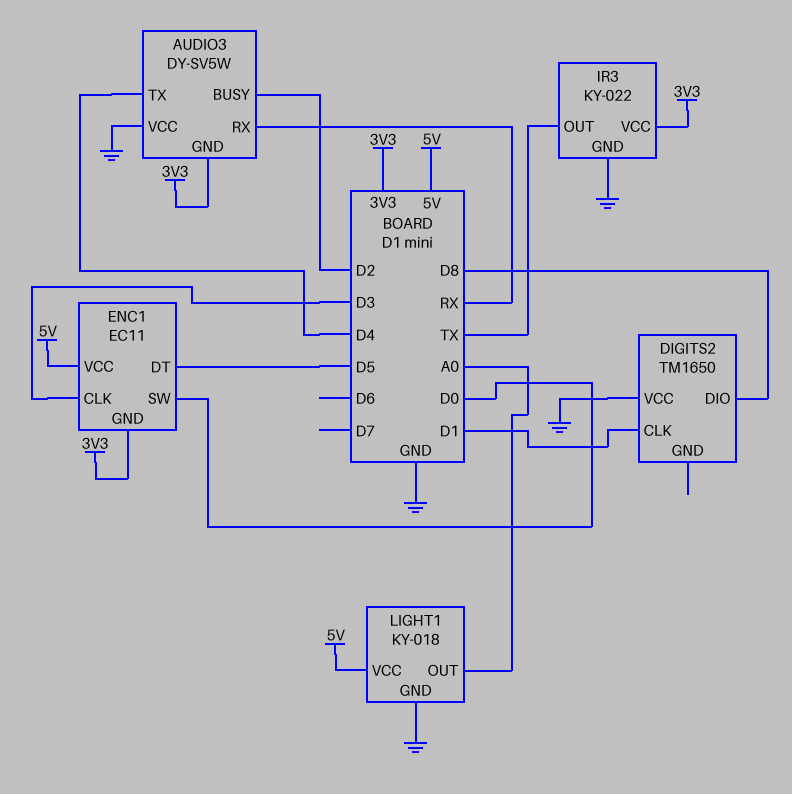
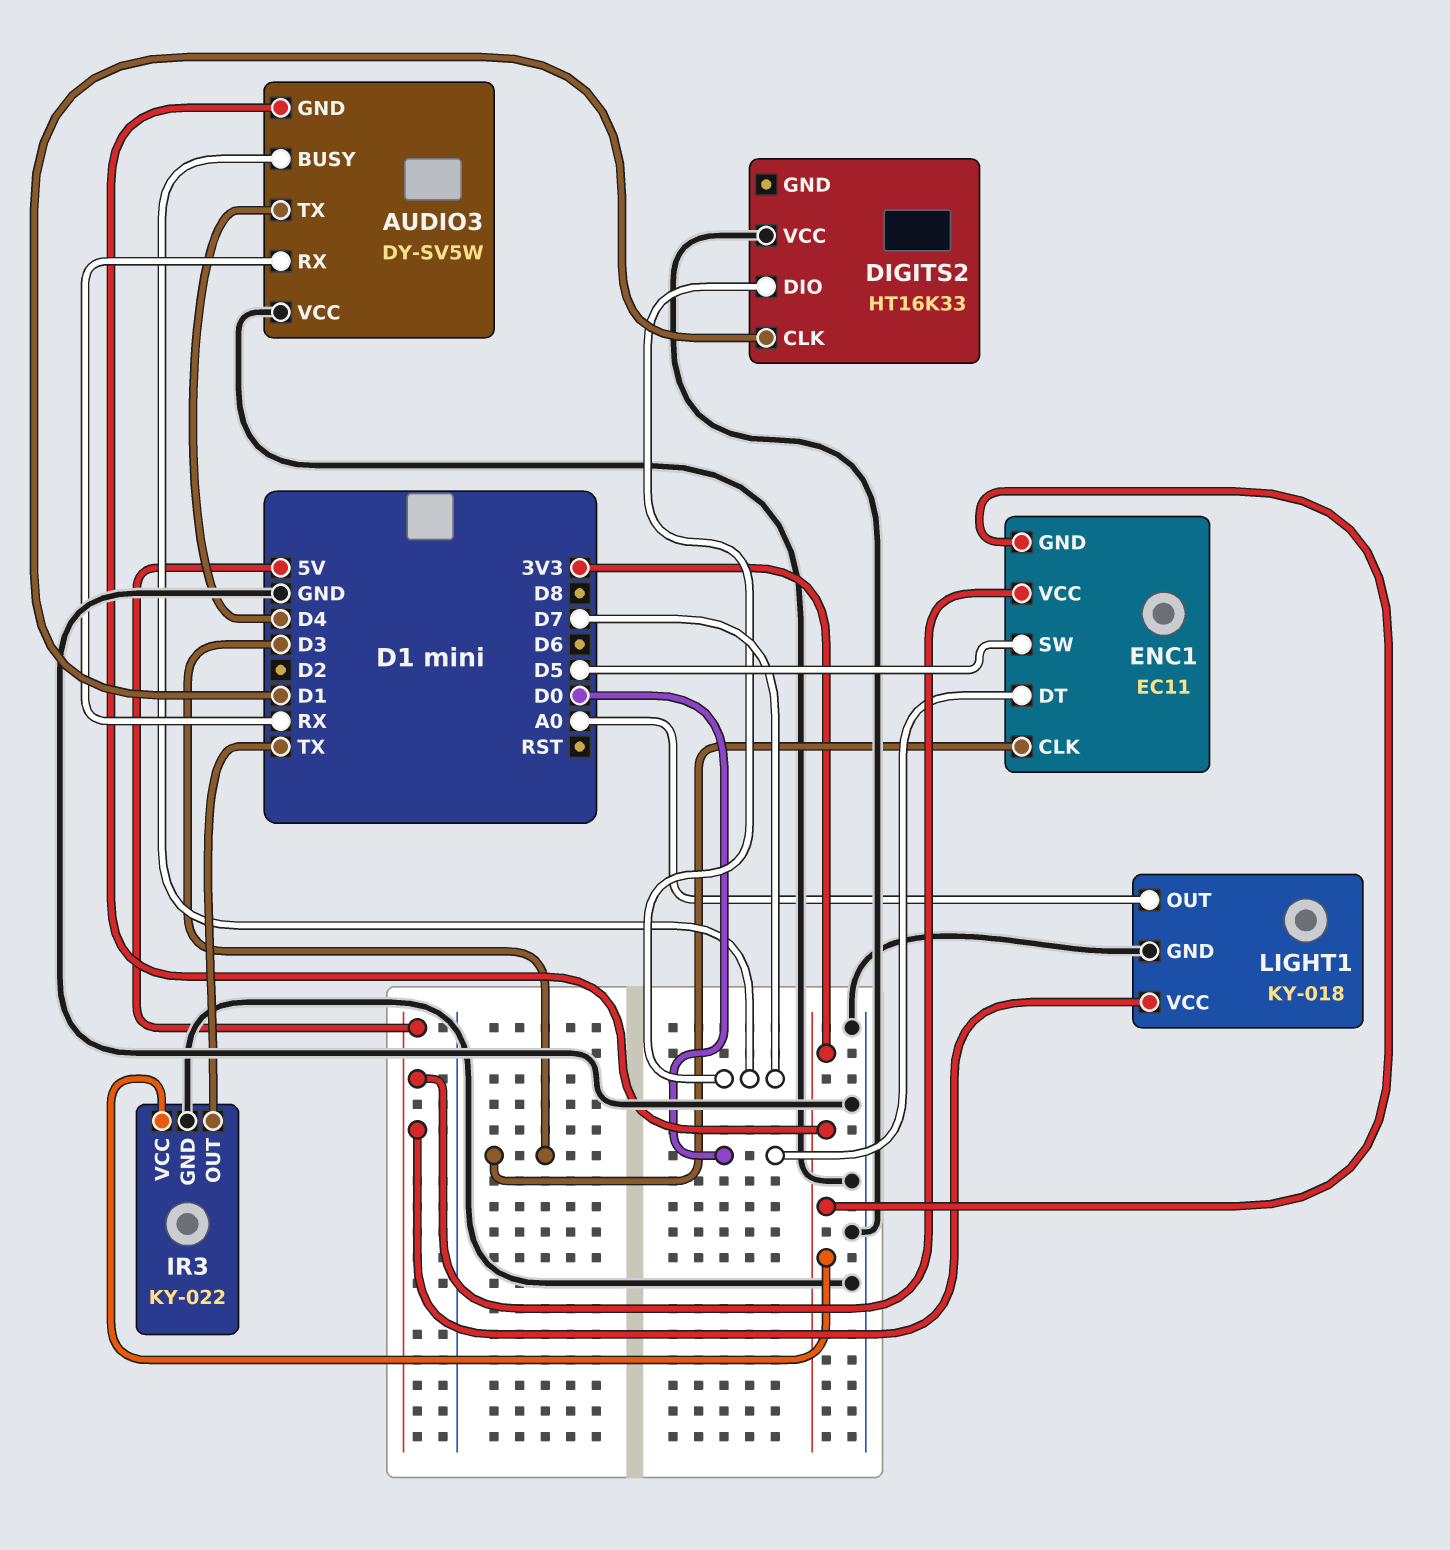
AUDIO3 pin BUSY: D2 -> D7
DIGITS2: TM1650 -> HT16K33
DIGITS2 pin DIO: D8 -> D7
ENC1 pin DT: D5 -> D0
ENC1 pin SW: D0 -> D5

